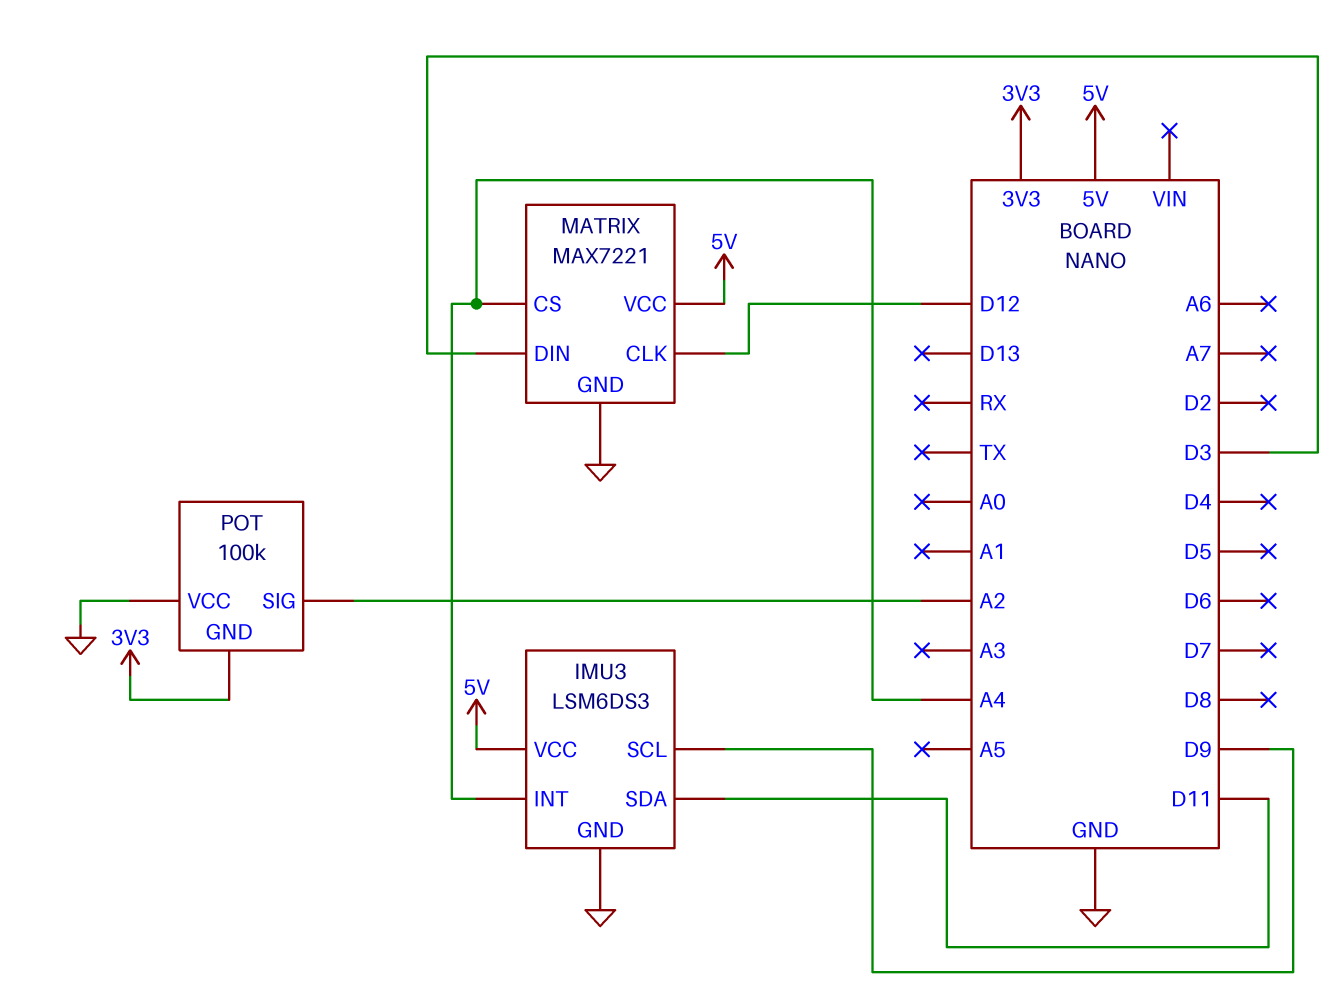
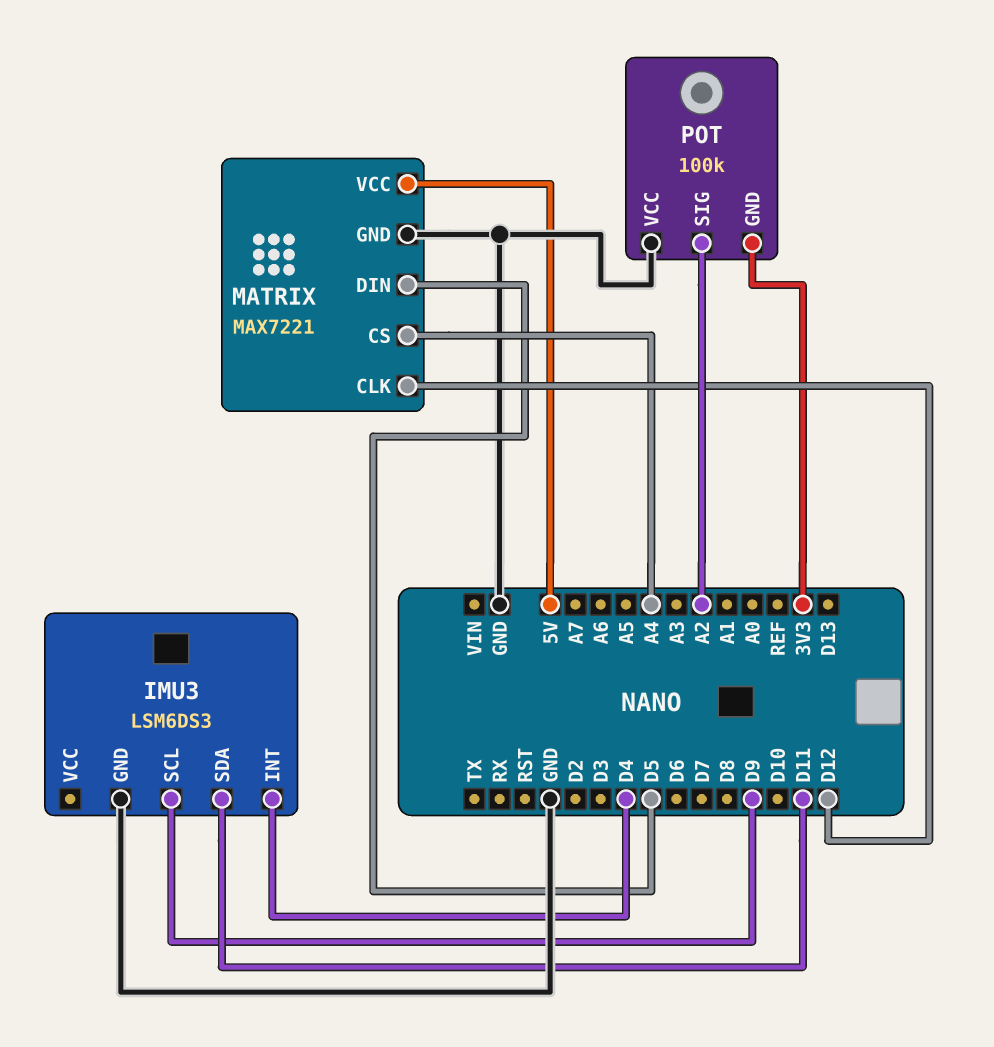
IMU3 pin INT: A4 -> D4
IMU3 pin VCC: 5V -> none
MATRIX pin DIN: D3 -> D5

